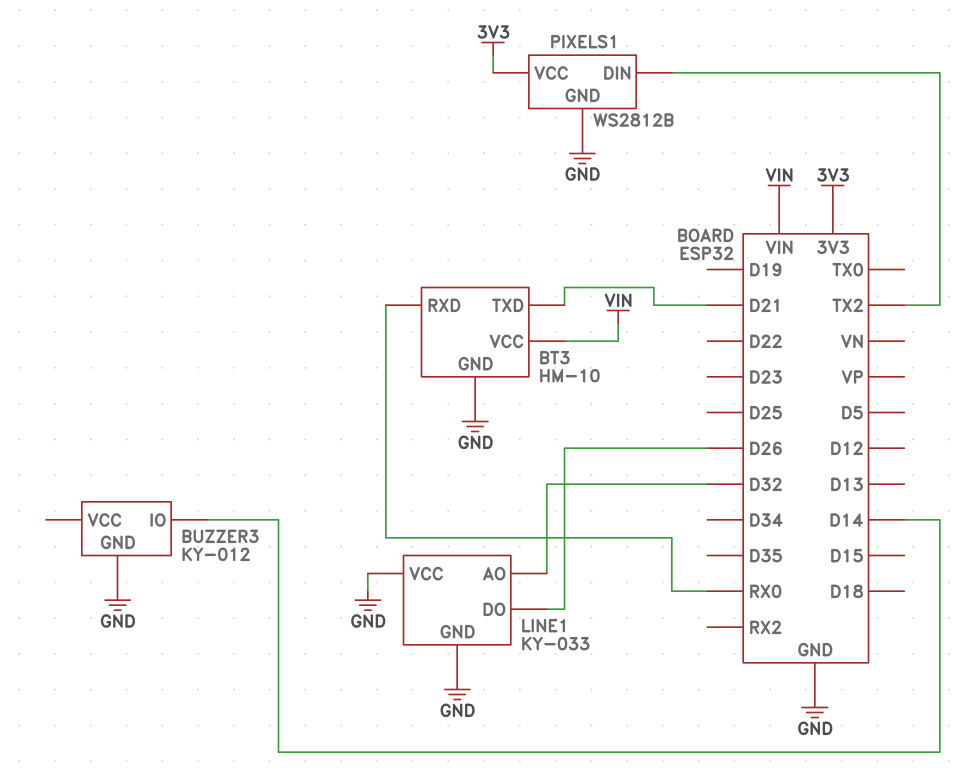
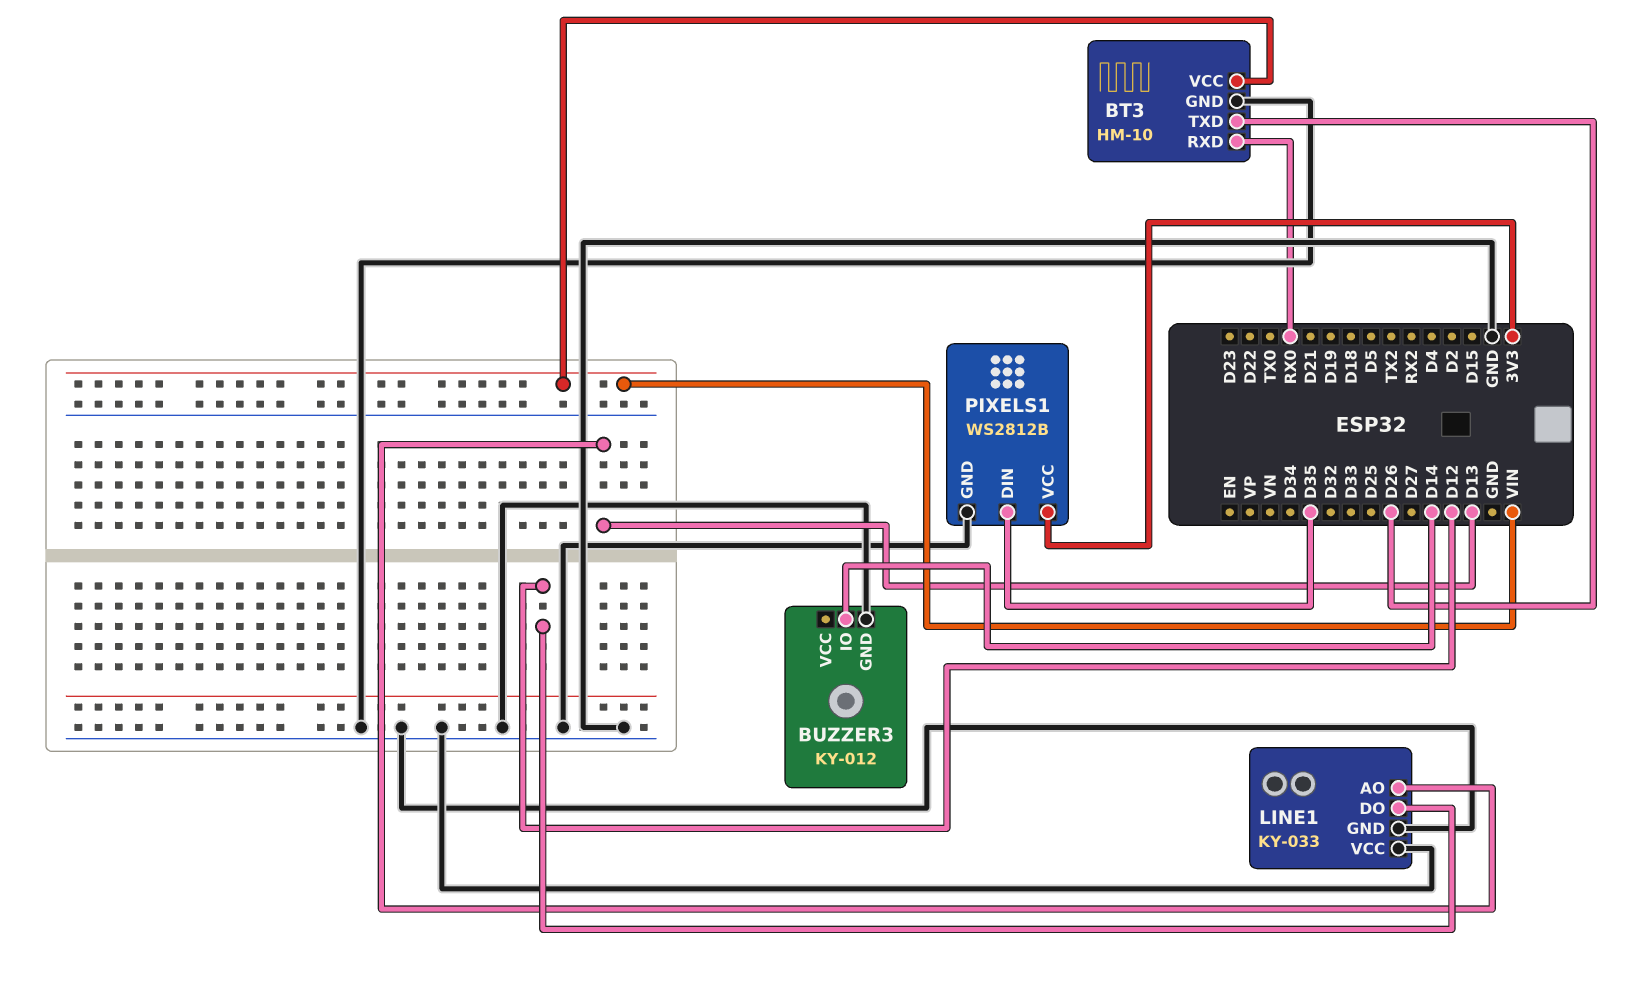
BT3 pin TXD: D21 -> D26
LINE1 pin AO: D32 -> D13
LINE1 pin DO: D26 -> D12
PIXELS1 pin DIN: TX2 -> D35

